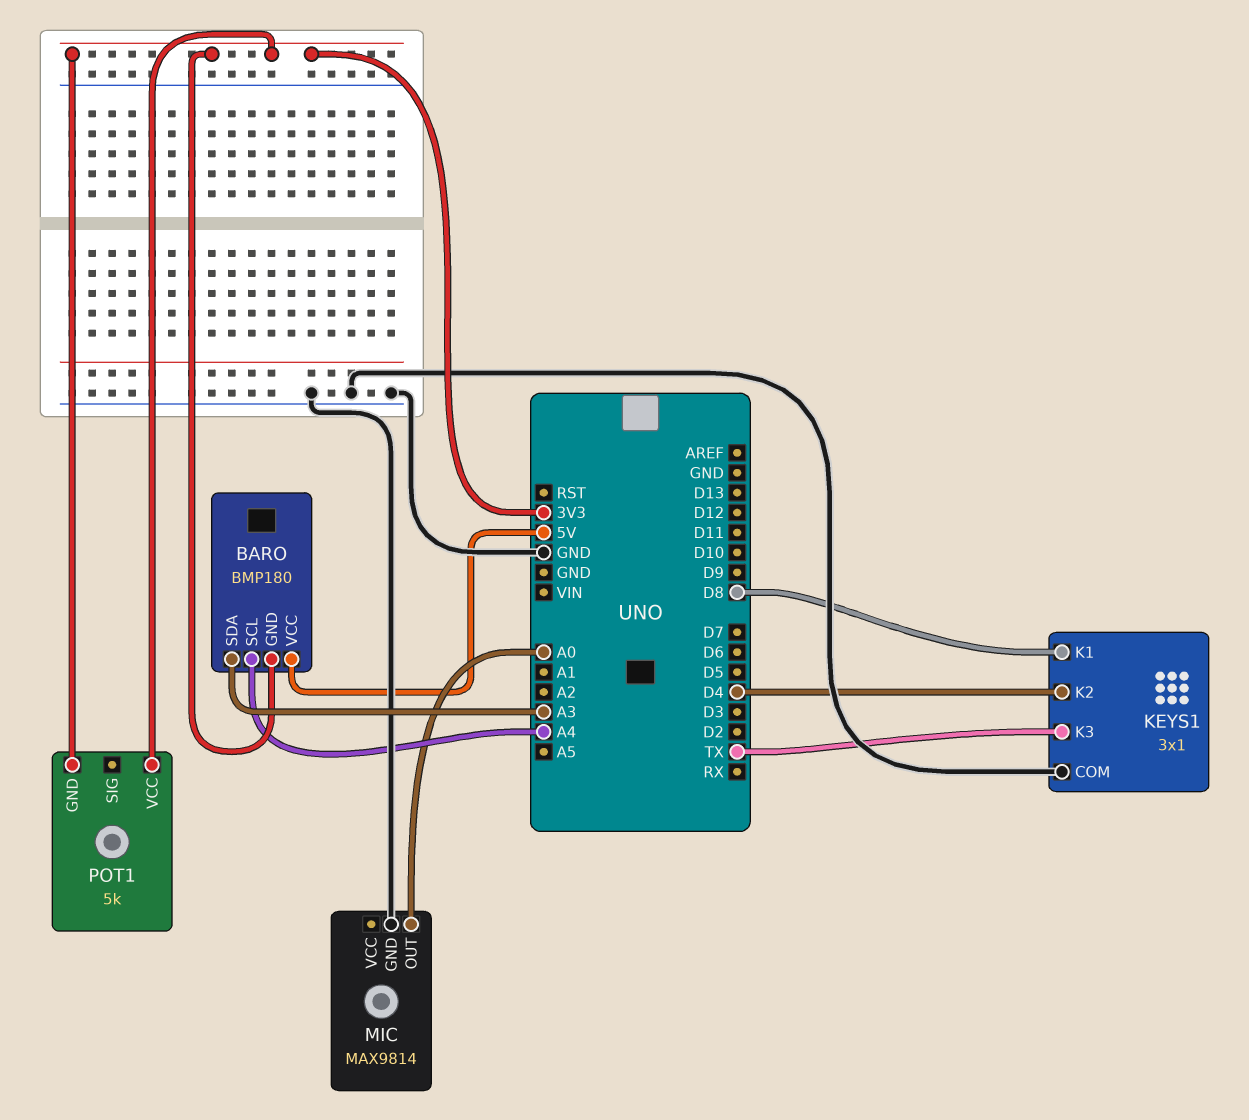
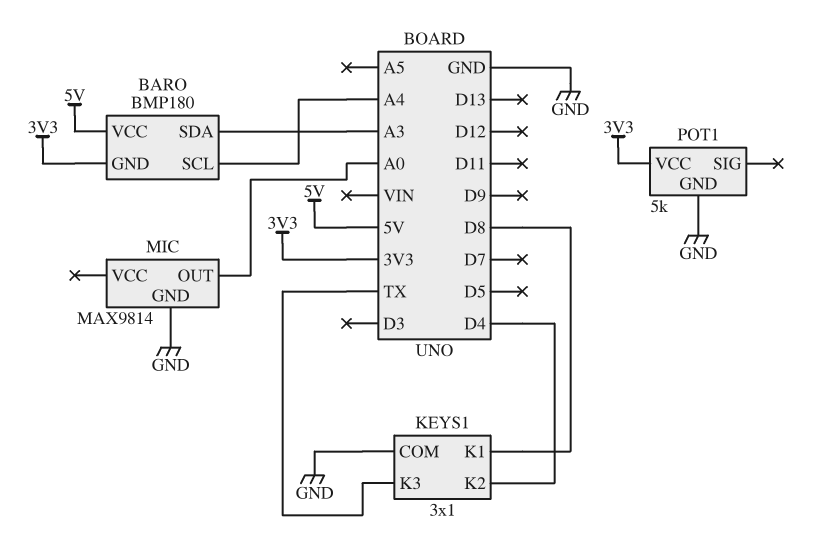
POT1 pin GND: 3V3 -> GND

